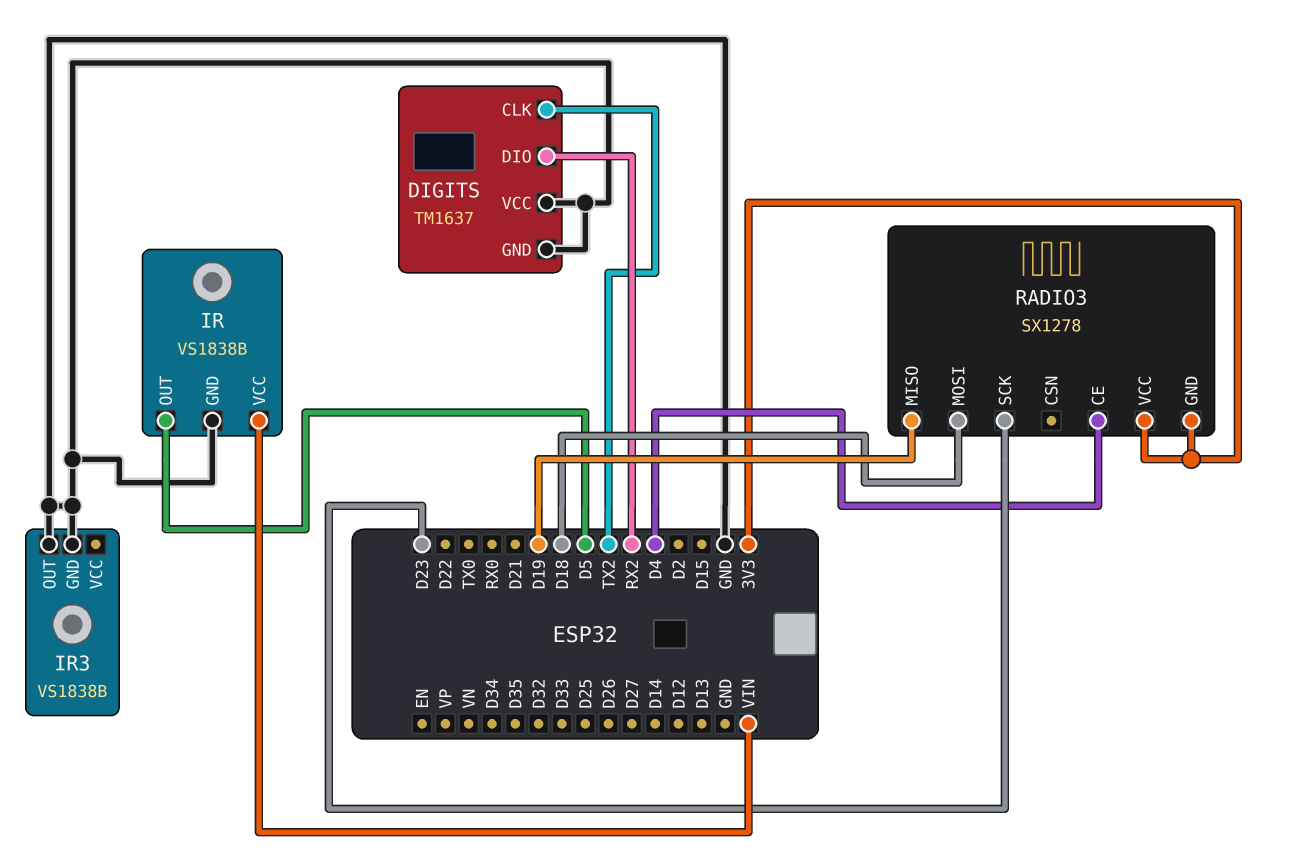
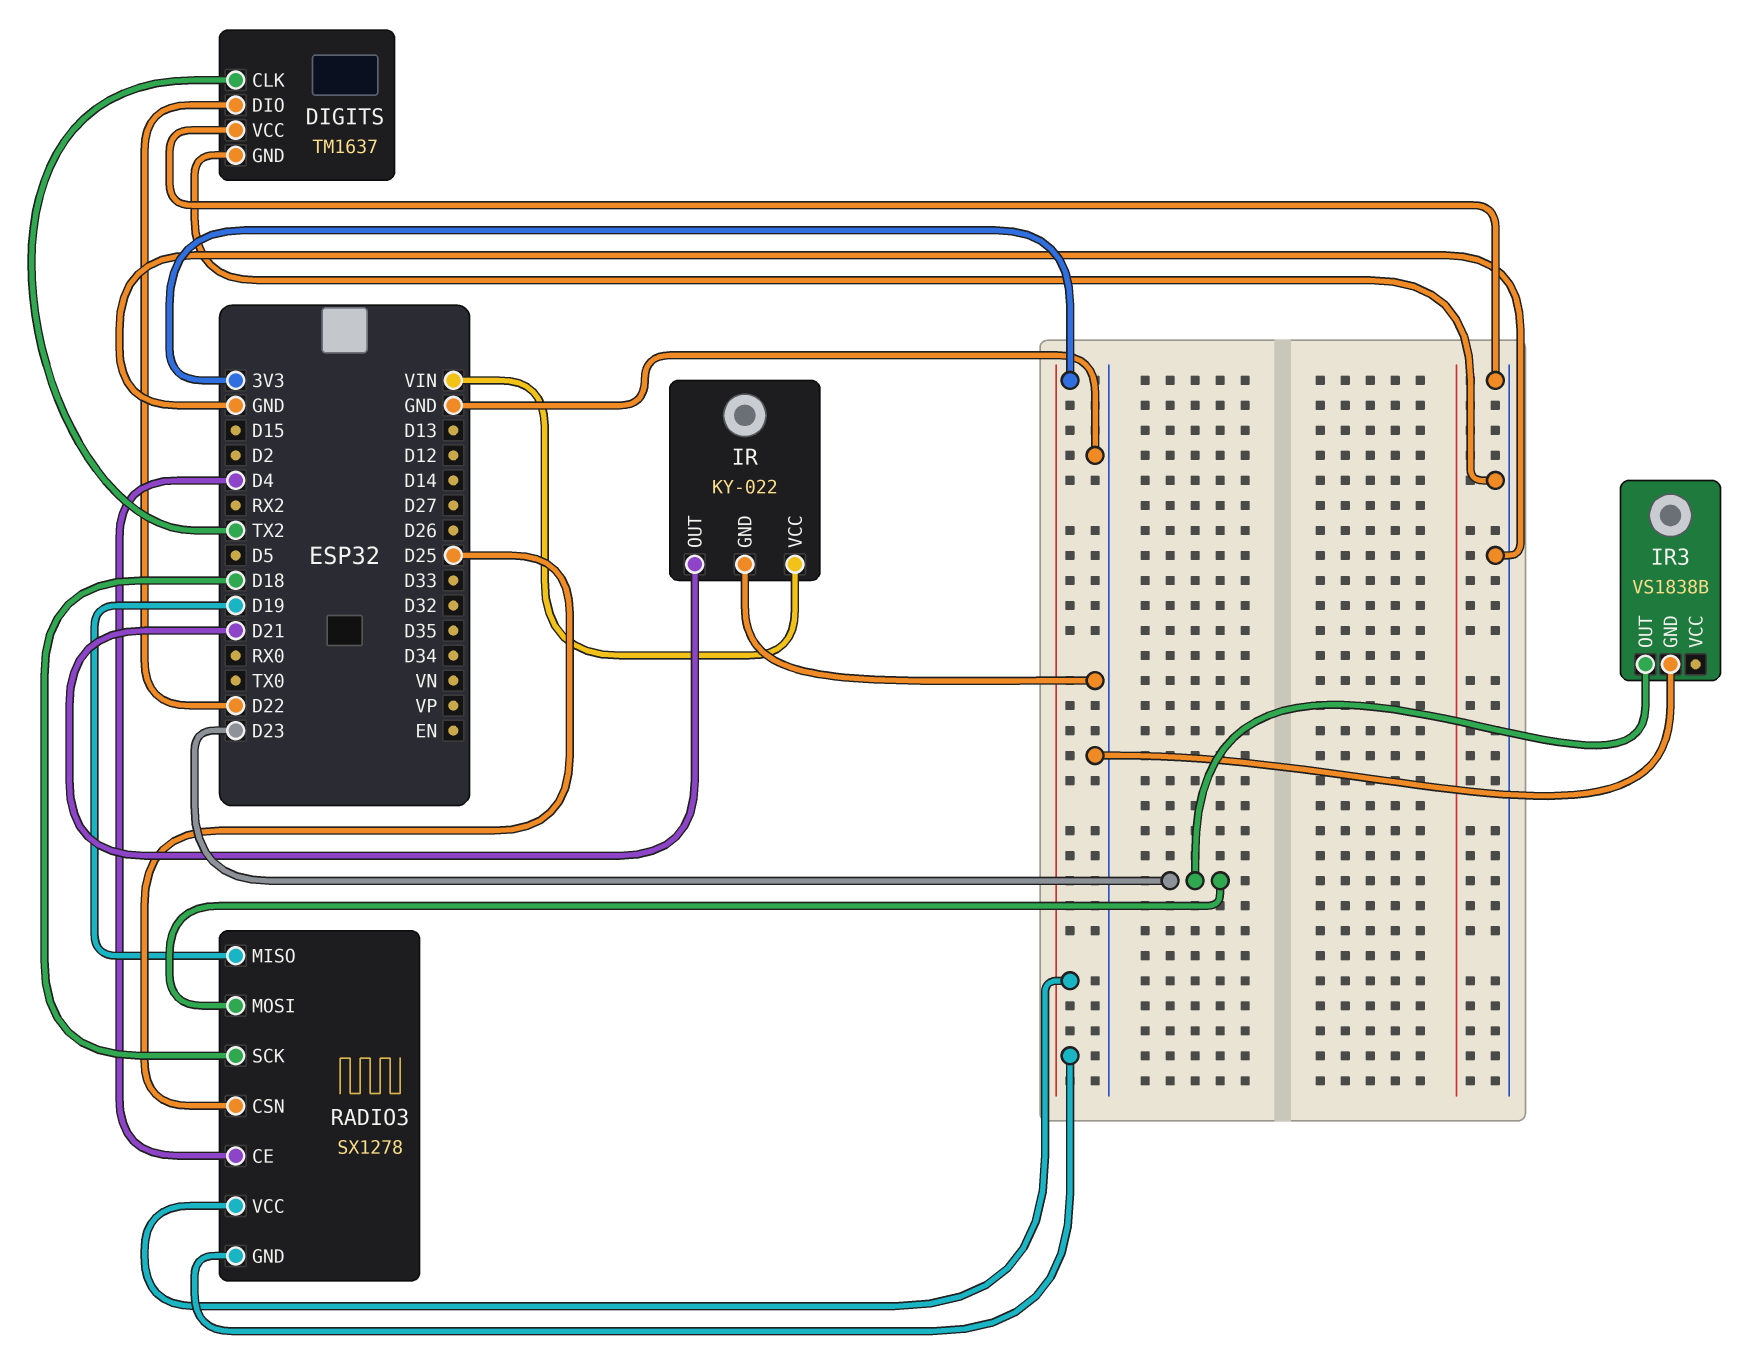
DIGITS pin DIO: RX2 -> D22
IR: VS1838B -> KY-022
IR pin OUT: D5 -> D21
IR3 pin OUT: GND -> D23
RADIO3 pin CSN: none -> D25
RADIO3 pin MOSI: D18 -> D23
RADIO3 pin SCK: D23 -> D18

